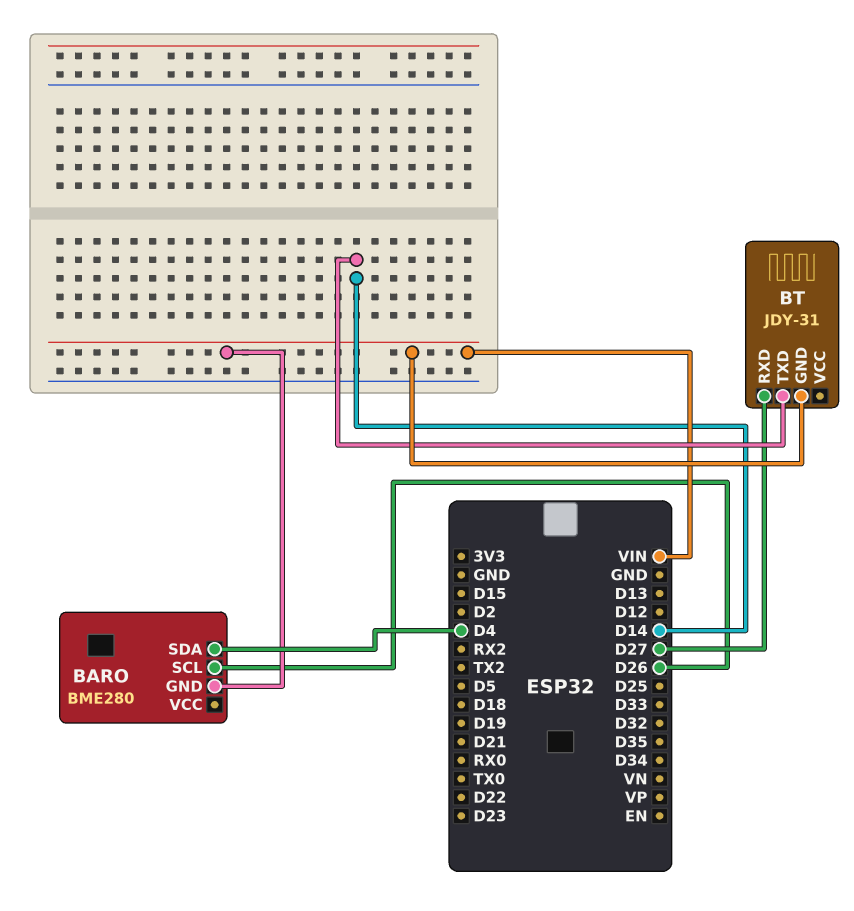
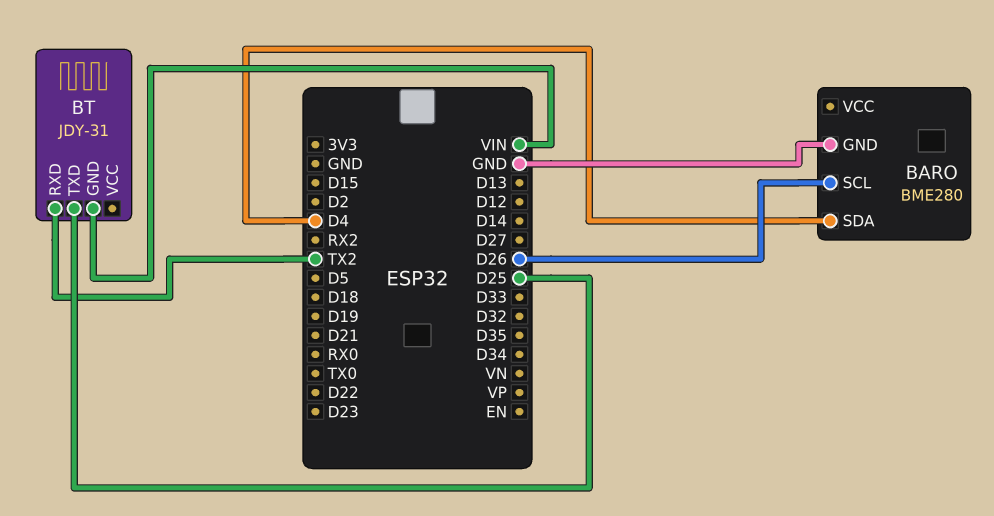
BARO pin GND: VIN -> GND
BT pin RXD: D27 -> TX2
BT pin TXD: D14 -> D25

